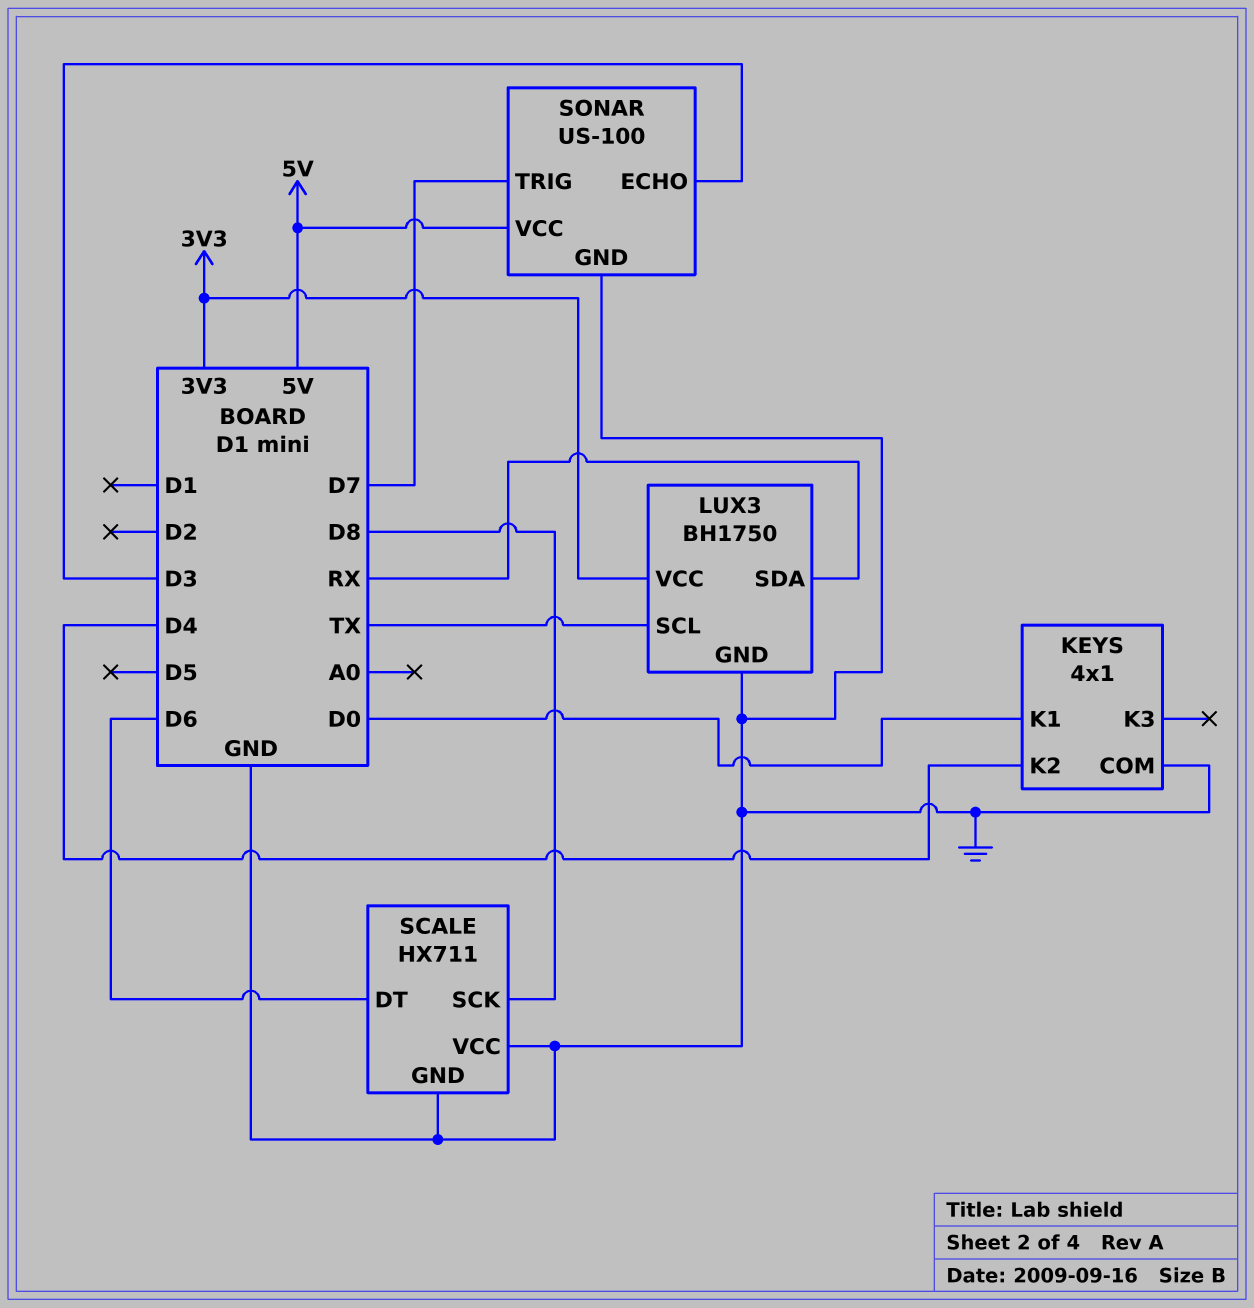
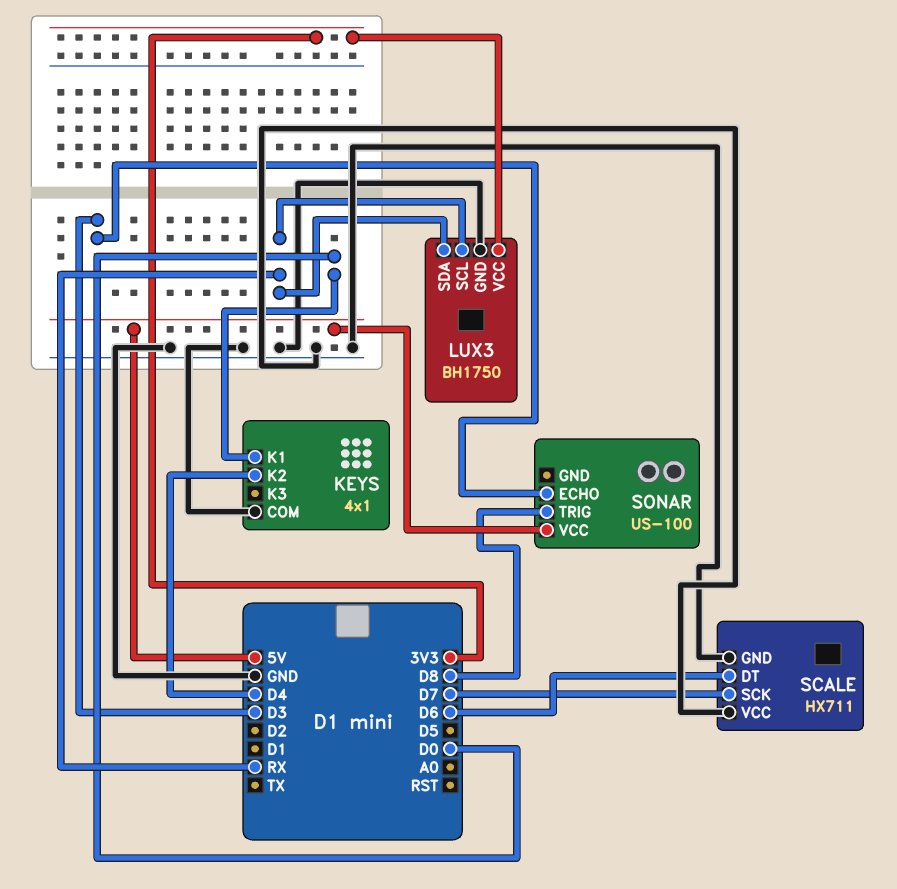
LUX3 pin SCL: TX -> RX
SCALE pin SCK: D8 -> D7
SONAR pin GND: GND -> none
SONAR pin TRIG: D7 -> D8

